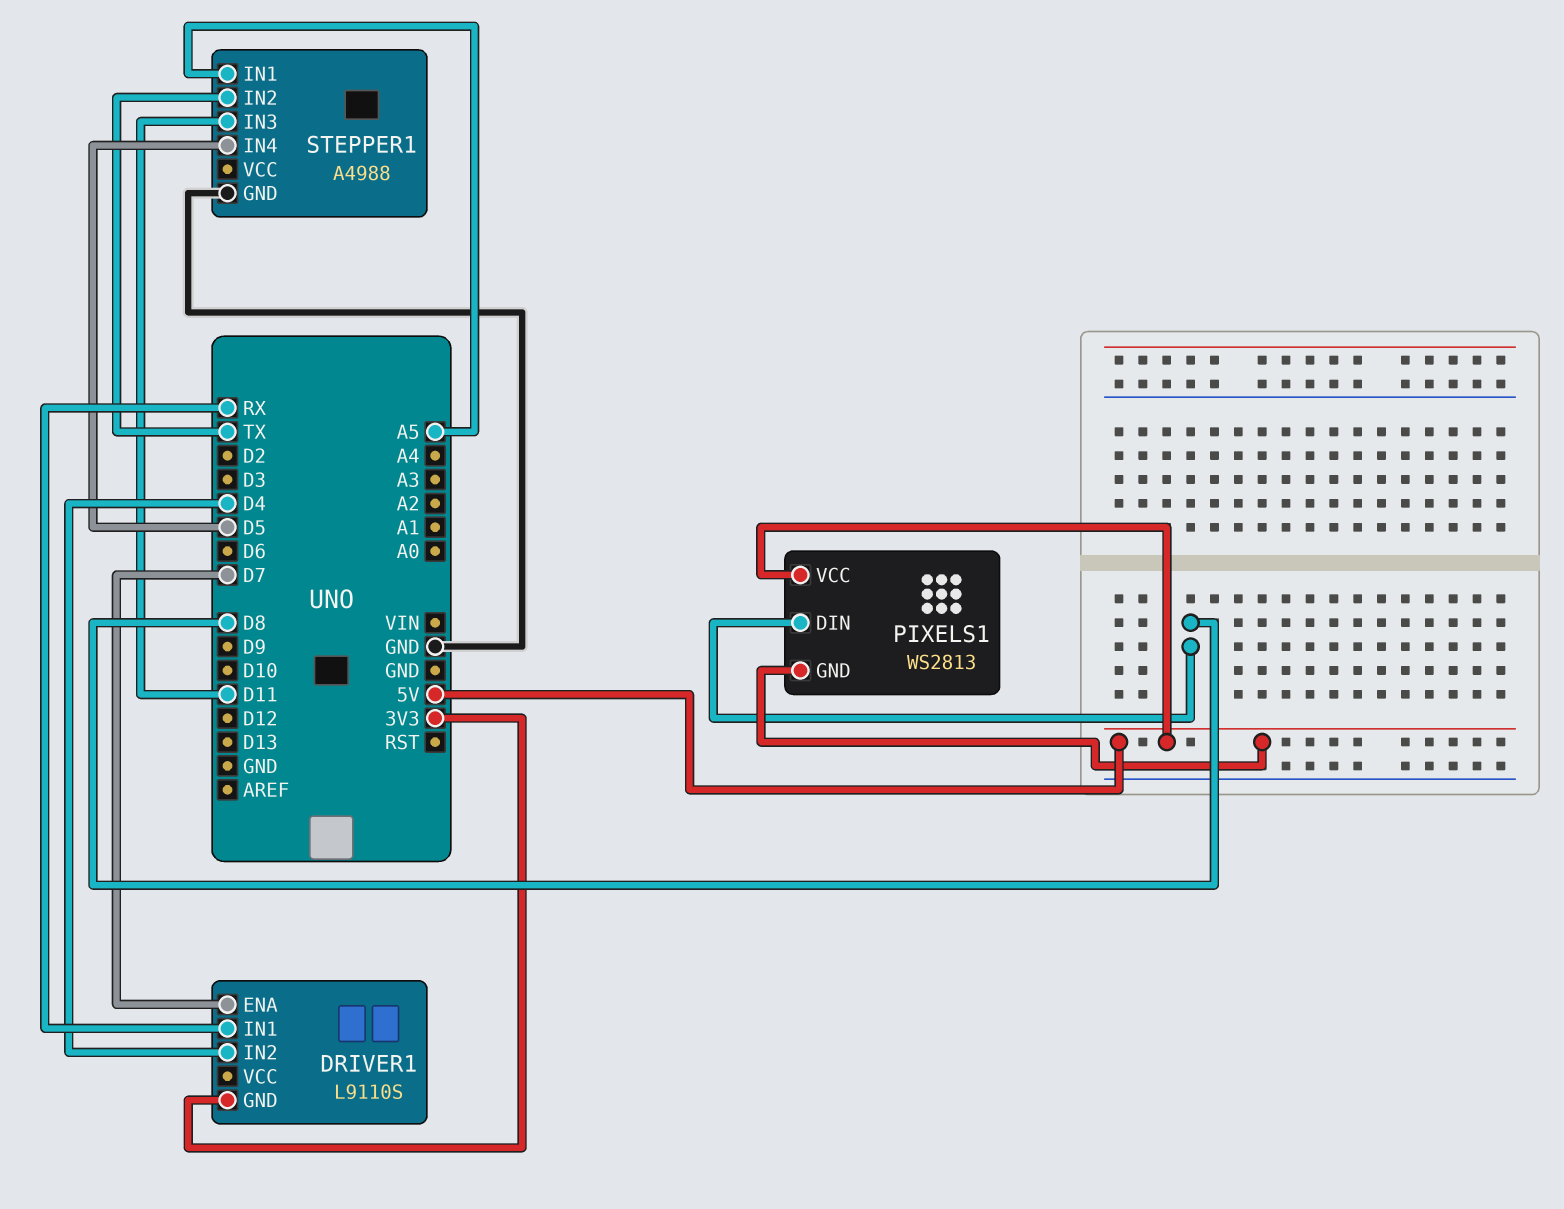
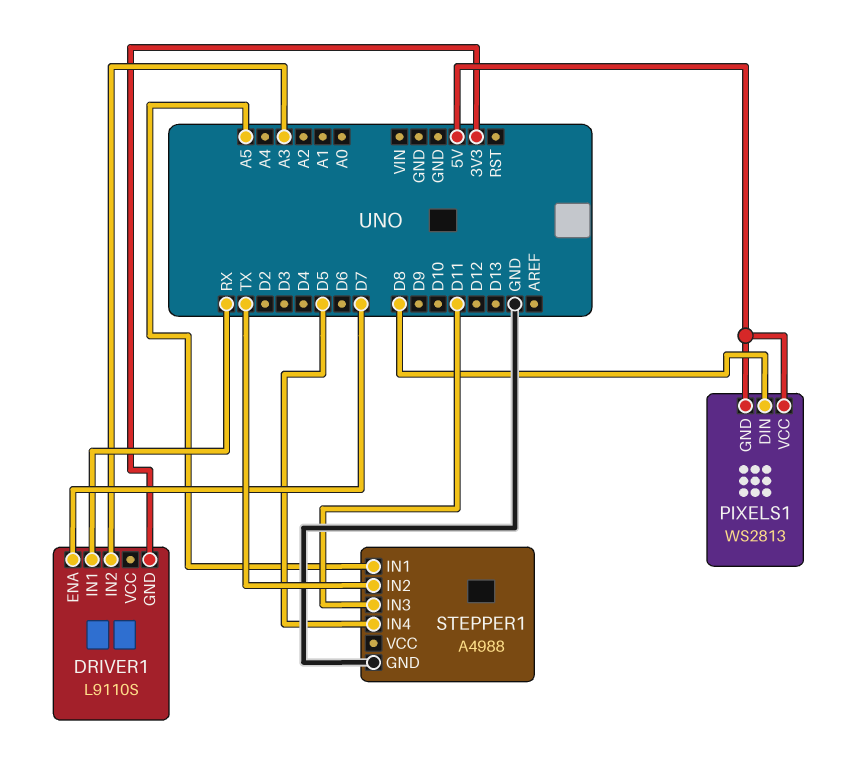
DRIVER1 pin IN2: D4 -> A3

